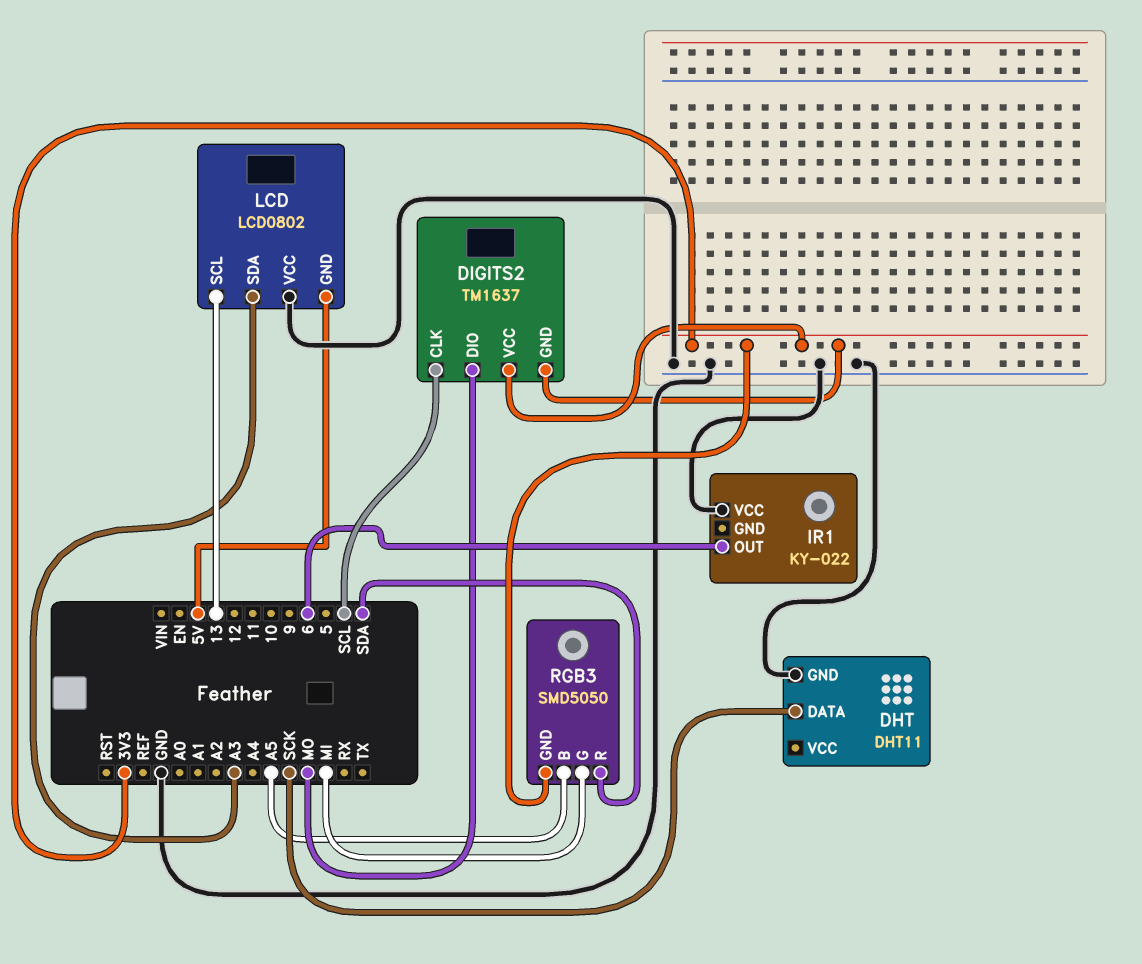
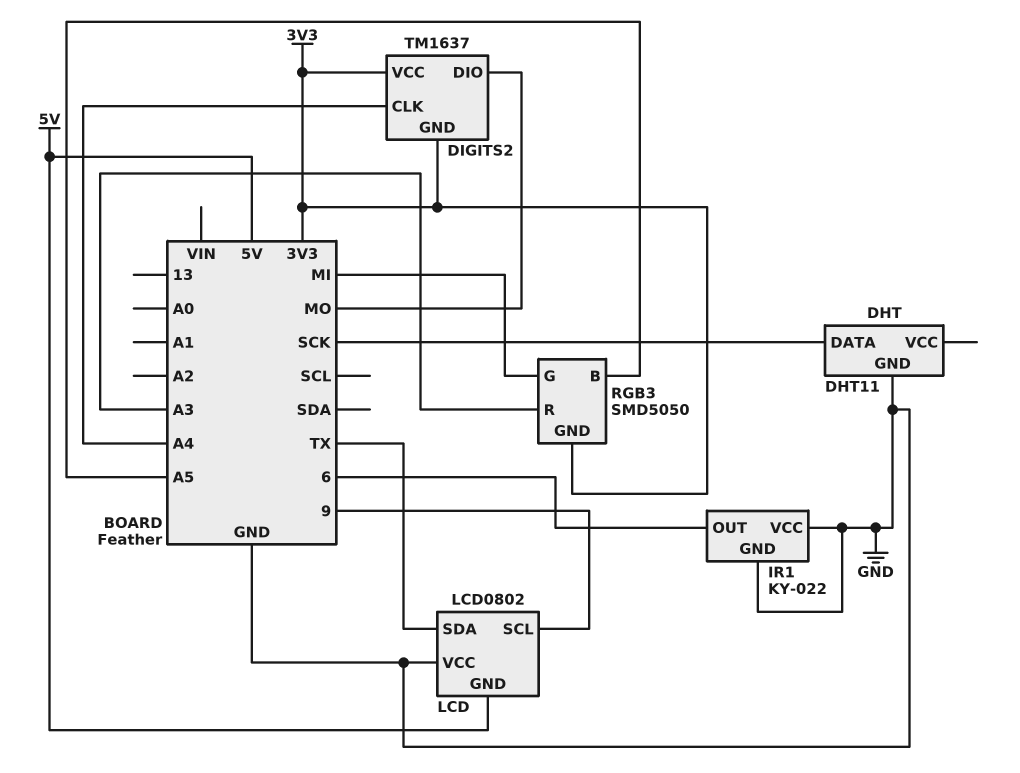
DIGITS2 pin CLK: SCL -> A4
IR1 pin GND: none -> GND
LCD pin SCL: 13 -> 9
LCD pin SDA: A3 -> TX
RGB3 pin R: SDA -> A3

